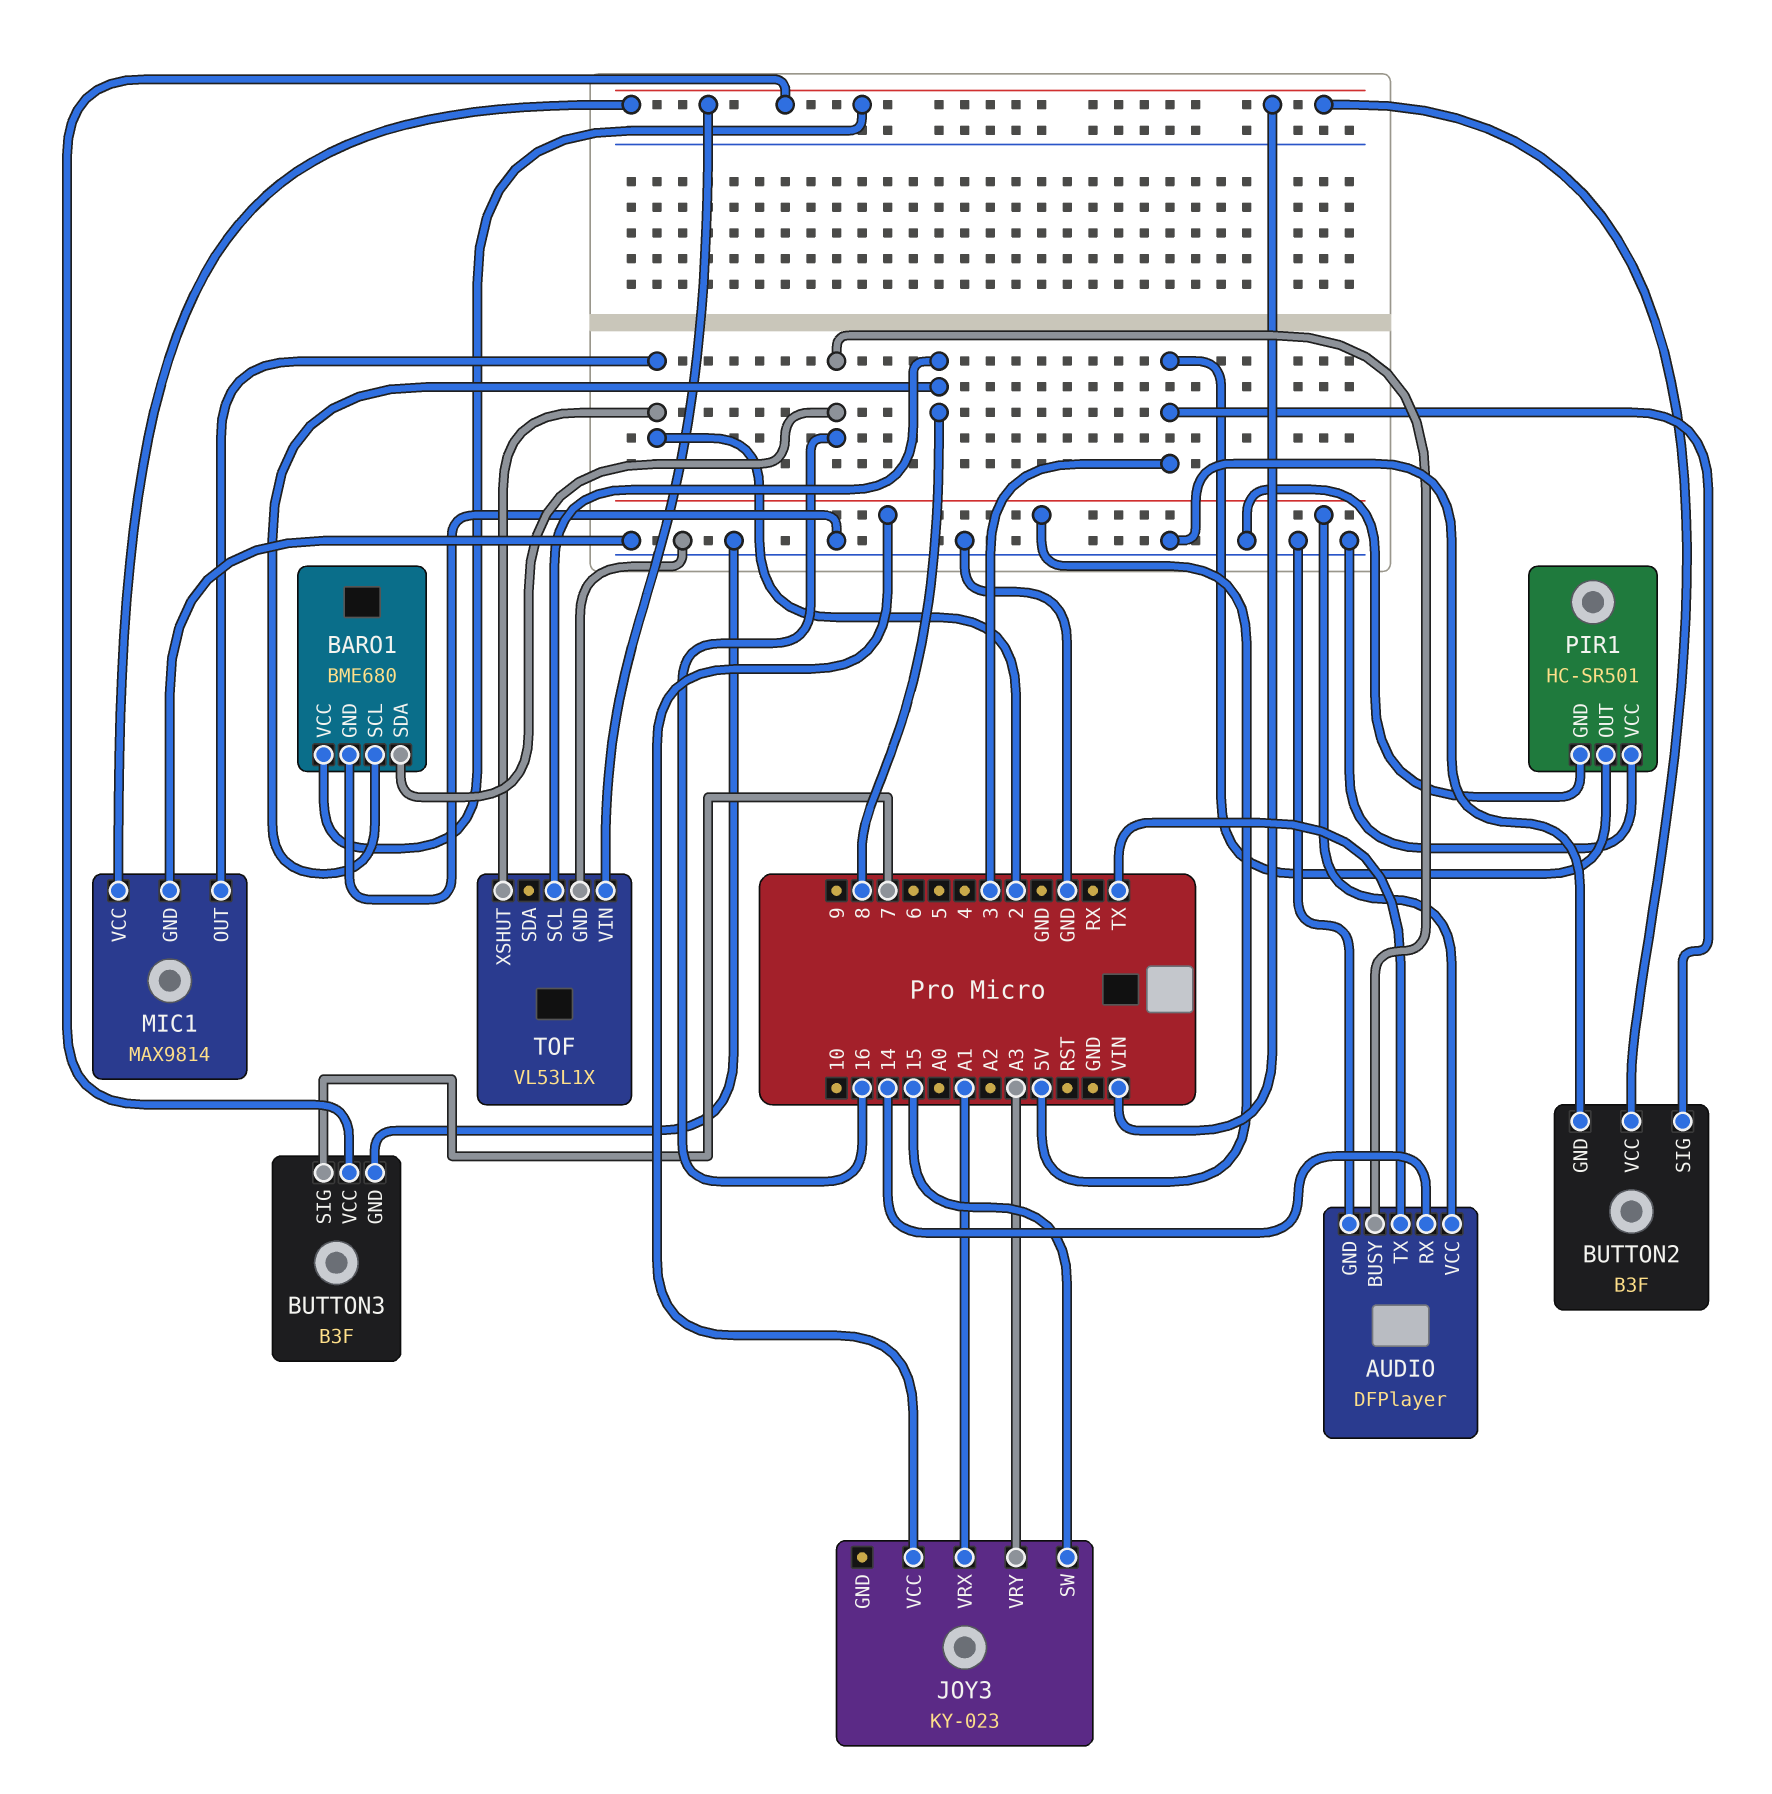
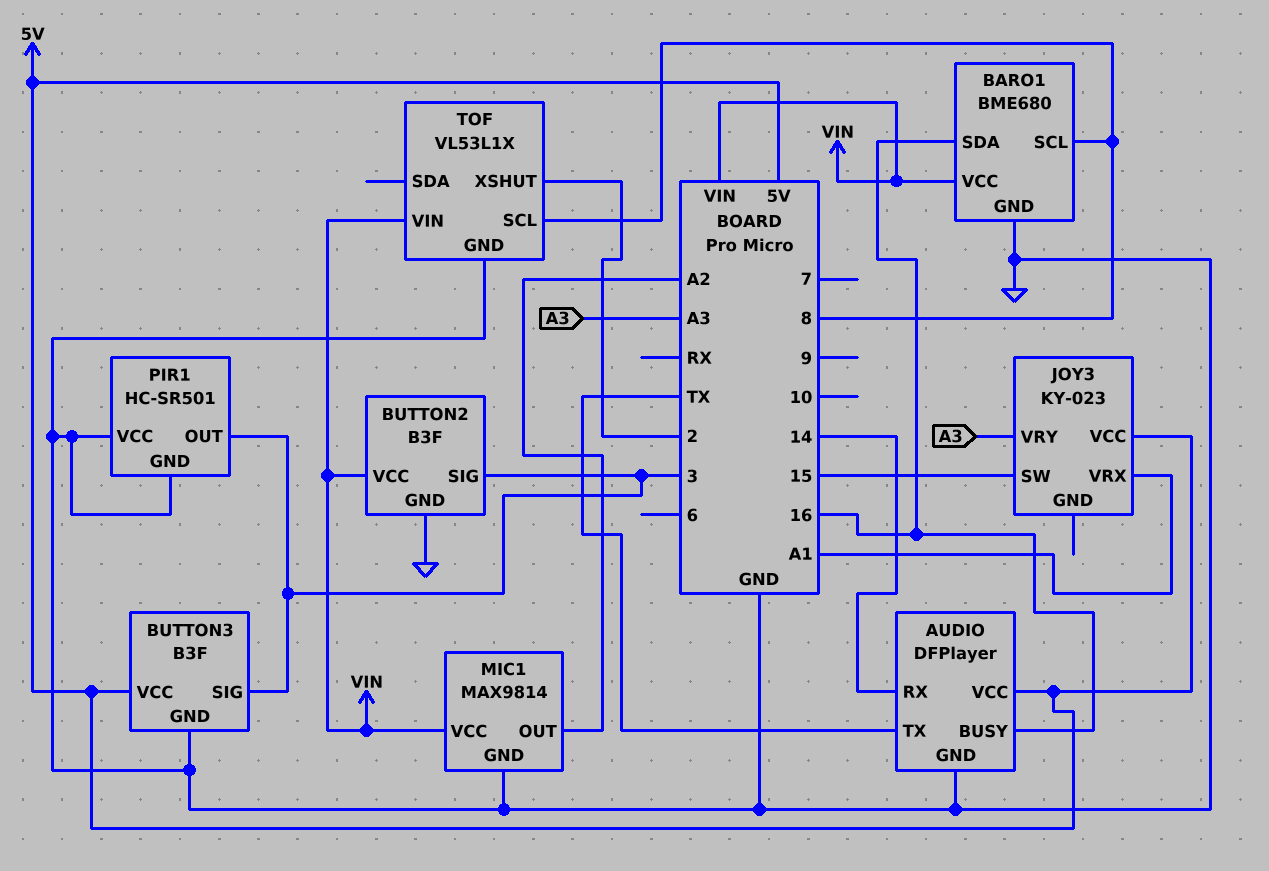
BUTTON3 pin SIG: 7 -> 3
BUTTON3 pin VCC: VIN -> 5V
MIC1 pin OUT: 2 -> A2

